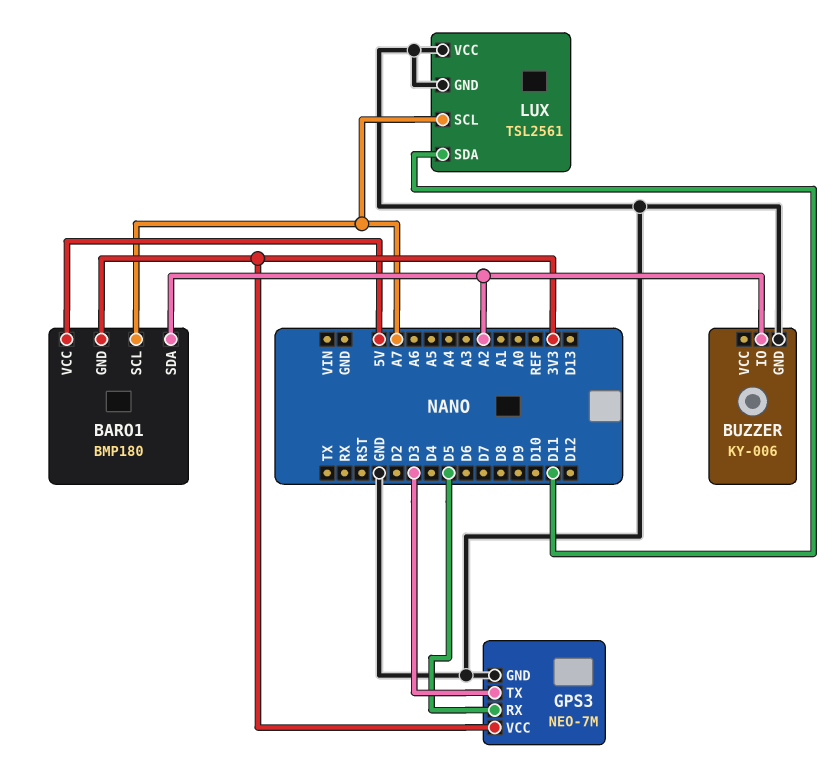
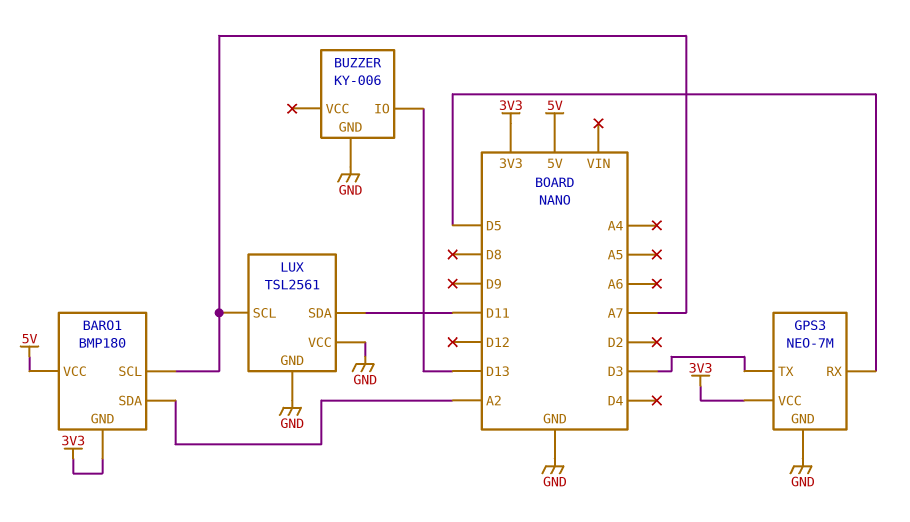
BUZZER pin IO: A2 -> D13

